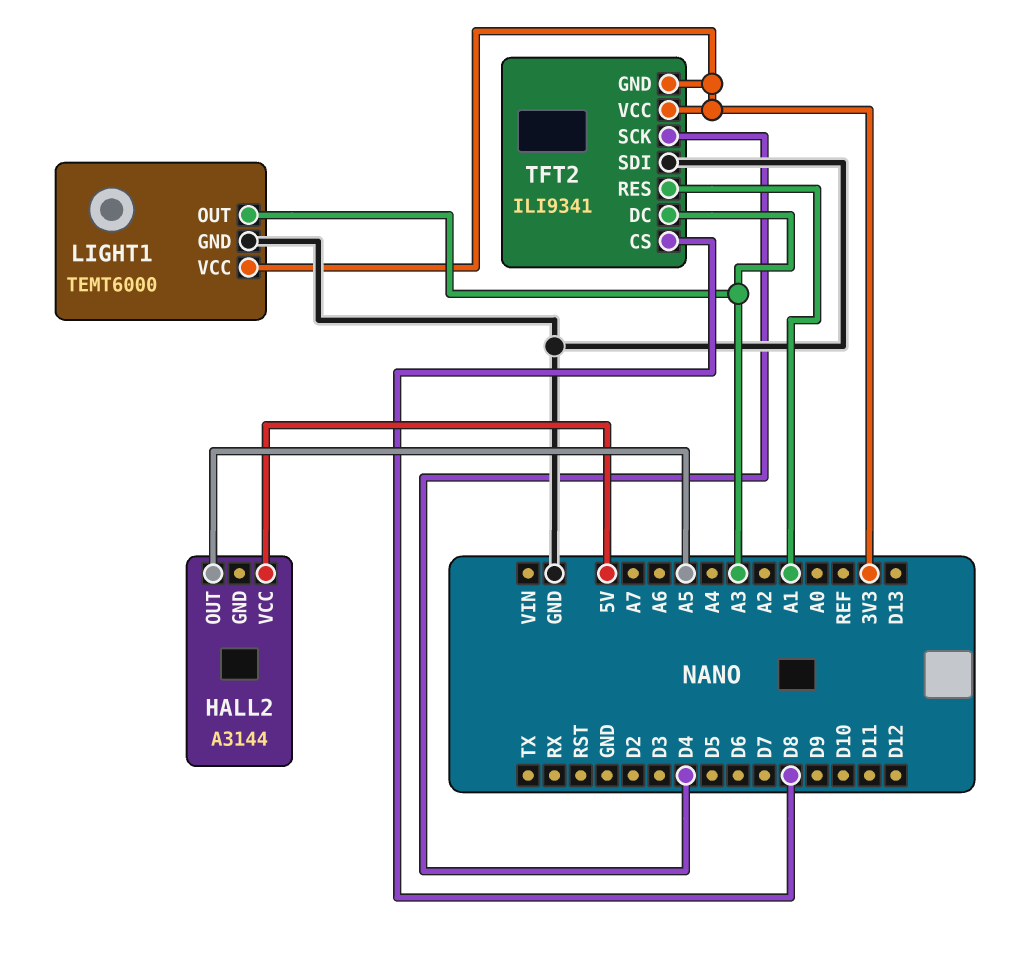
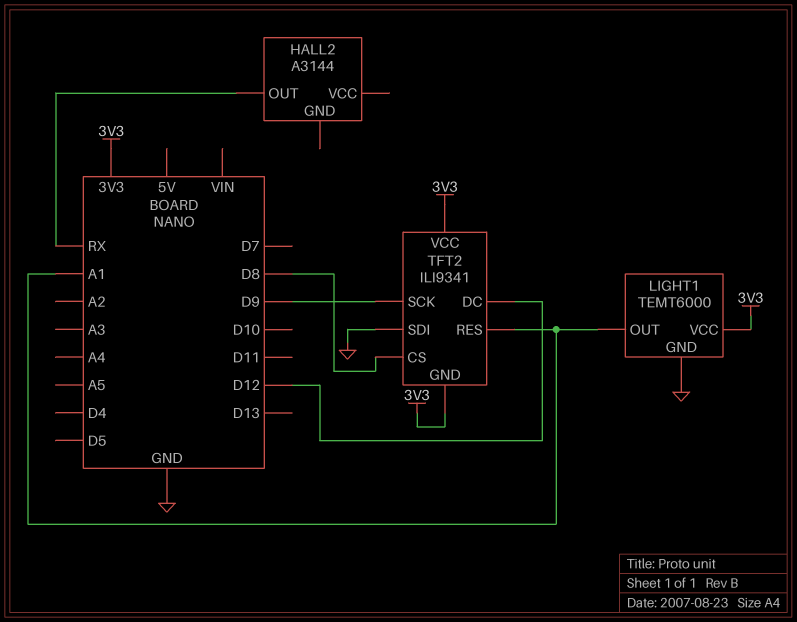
HALL2 pin OUT: A5 -> RX
HALL2 pin VCC: 5V -> none
LIGHT1 pin OUT: A3 -> A1
TFT2 pin DC: A3 -> D12
TFT2 pin SCK: D4 -> D9

